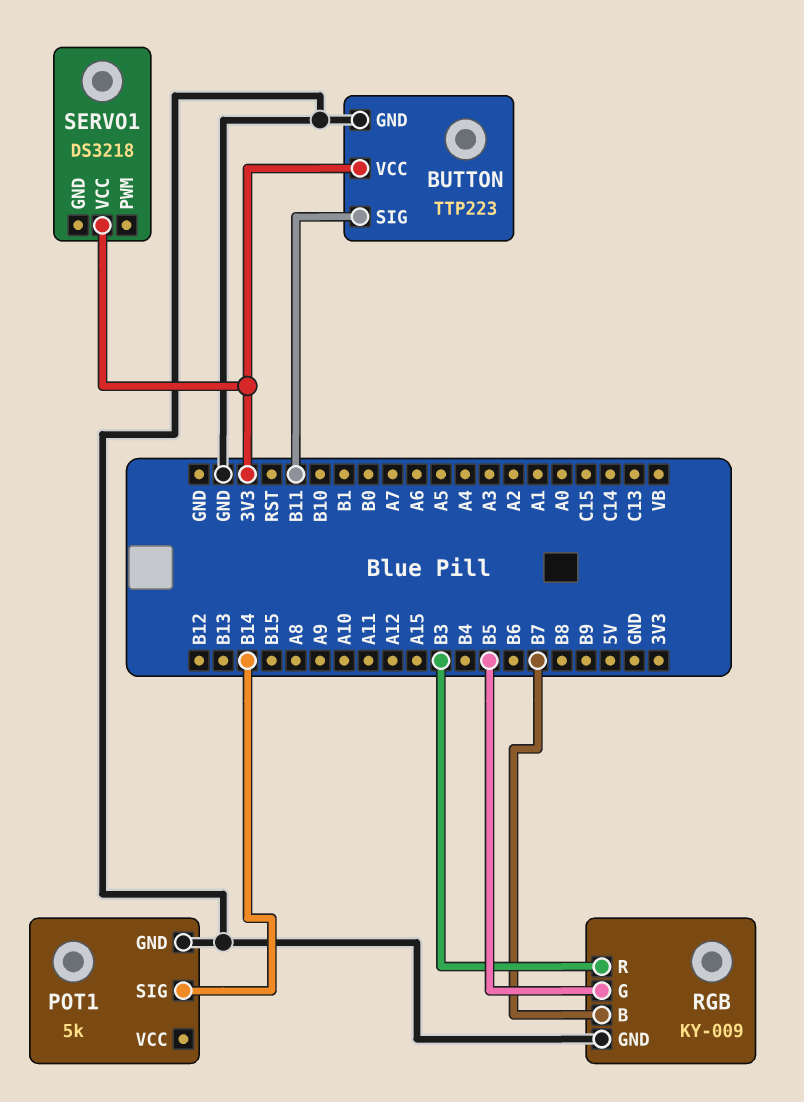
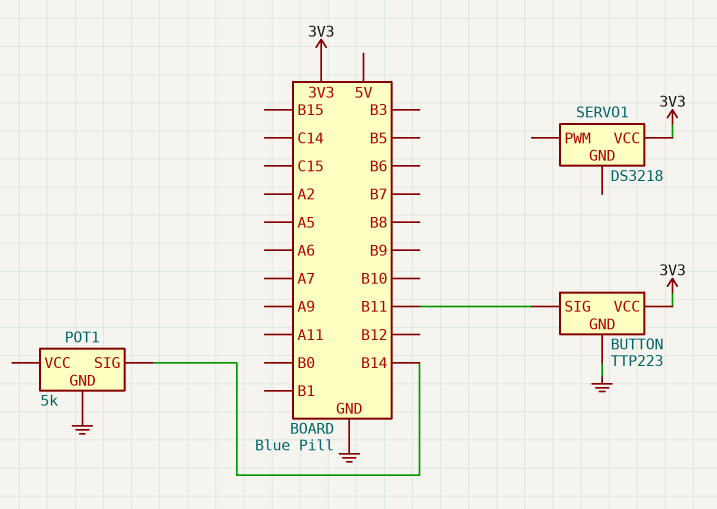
RGB: KY-009 -> none
RGB pin B: B7 -> none
RGB pin G: B5 -> none
RGB pin GND: GND -> none
RGB pin R: B3 -> none

